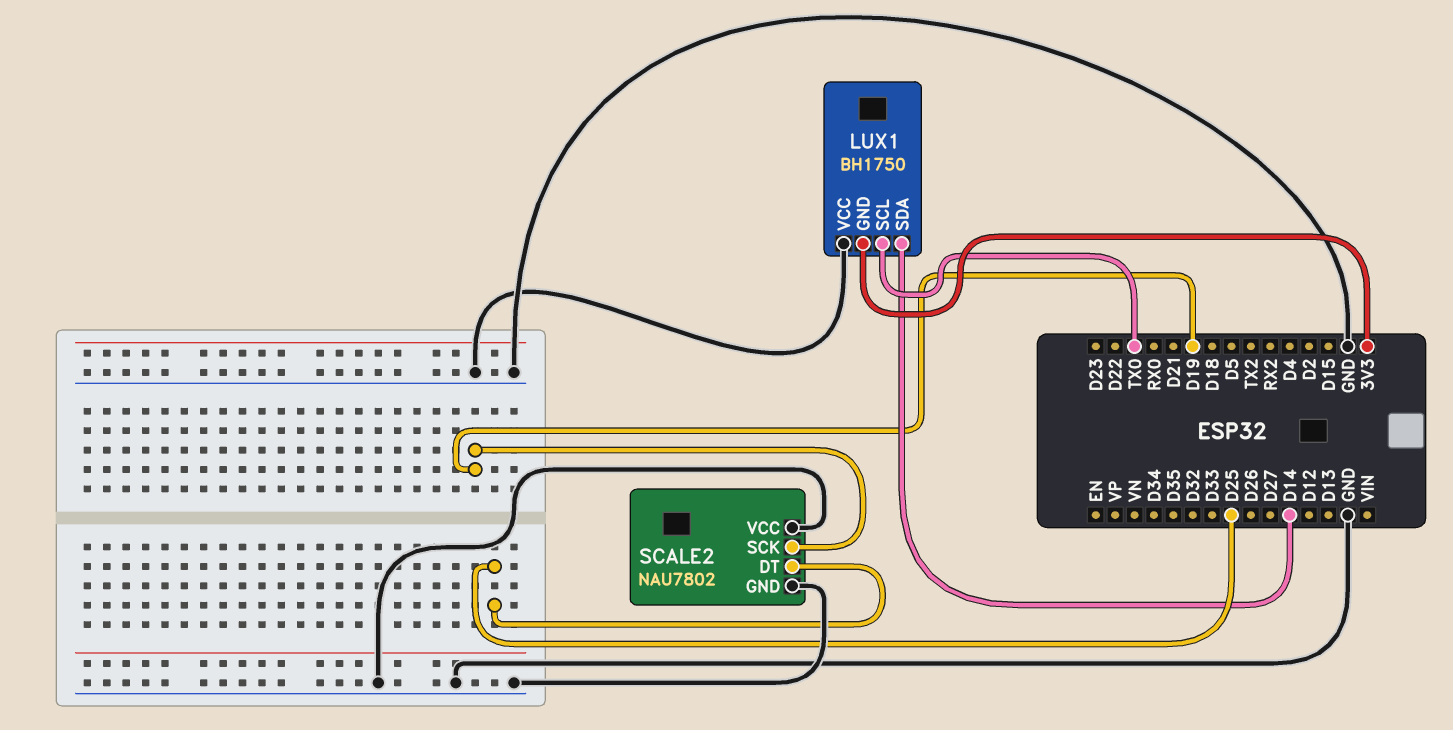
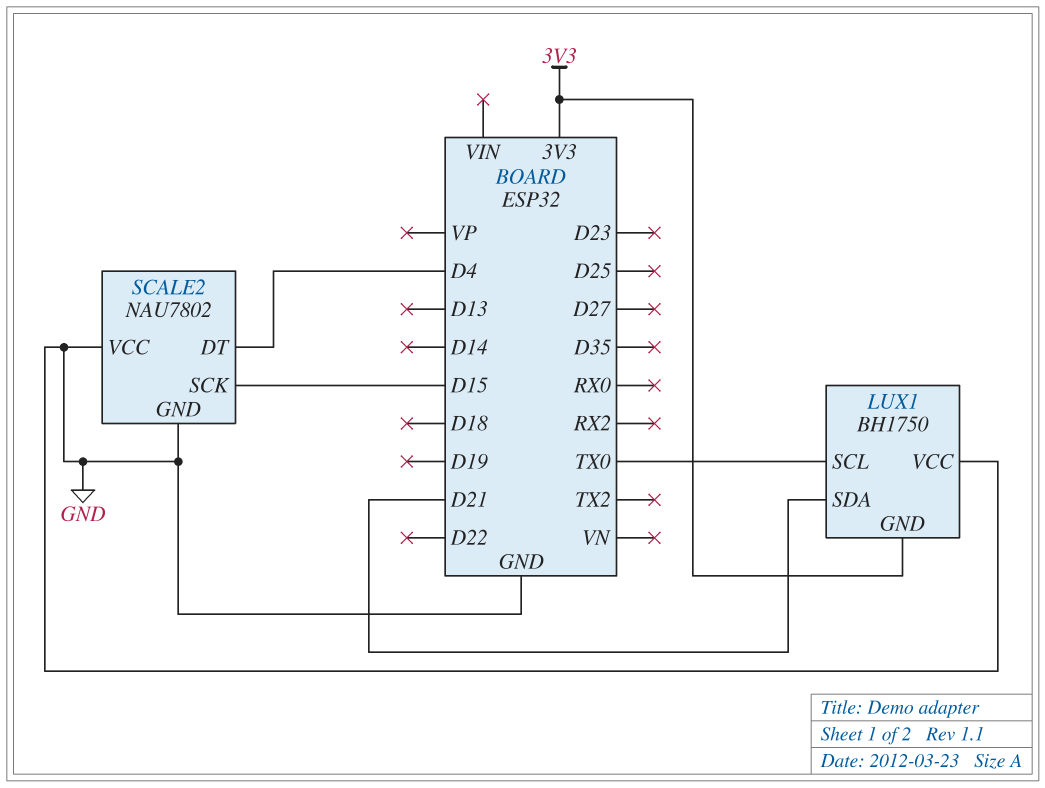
LUX1 pin SDA: D14 -> D21
SCALE2 pin DT: D25 -> D4
SCALE2 pin SCK: D19 -> D15

